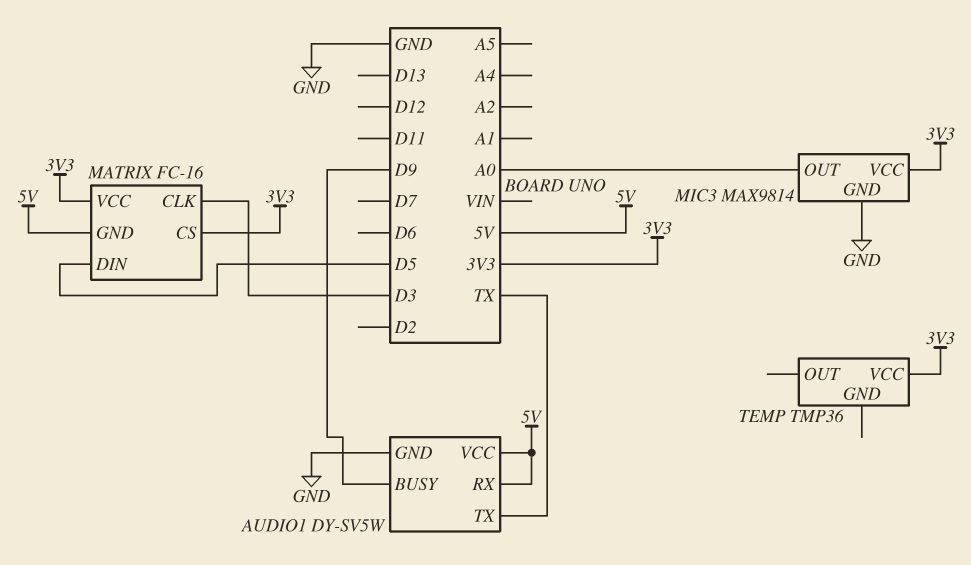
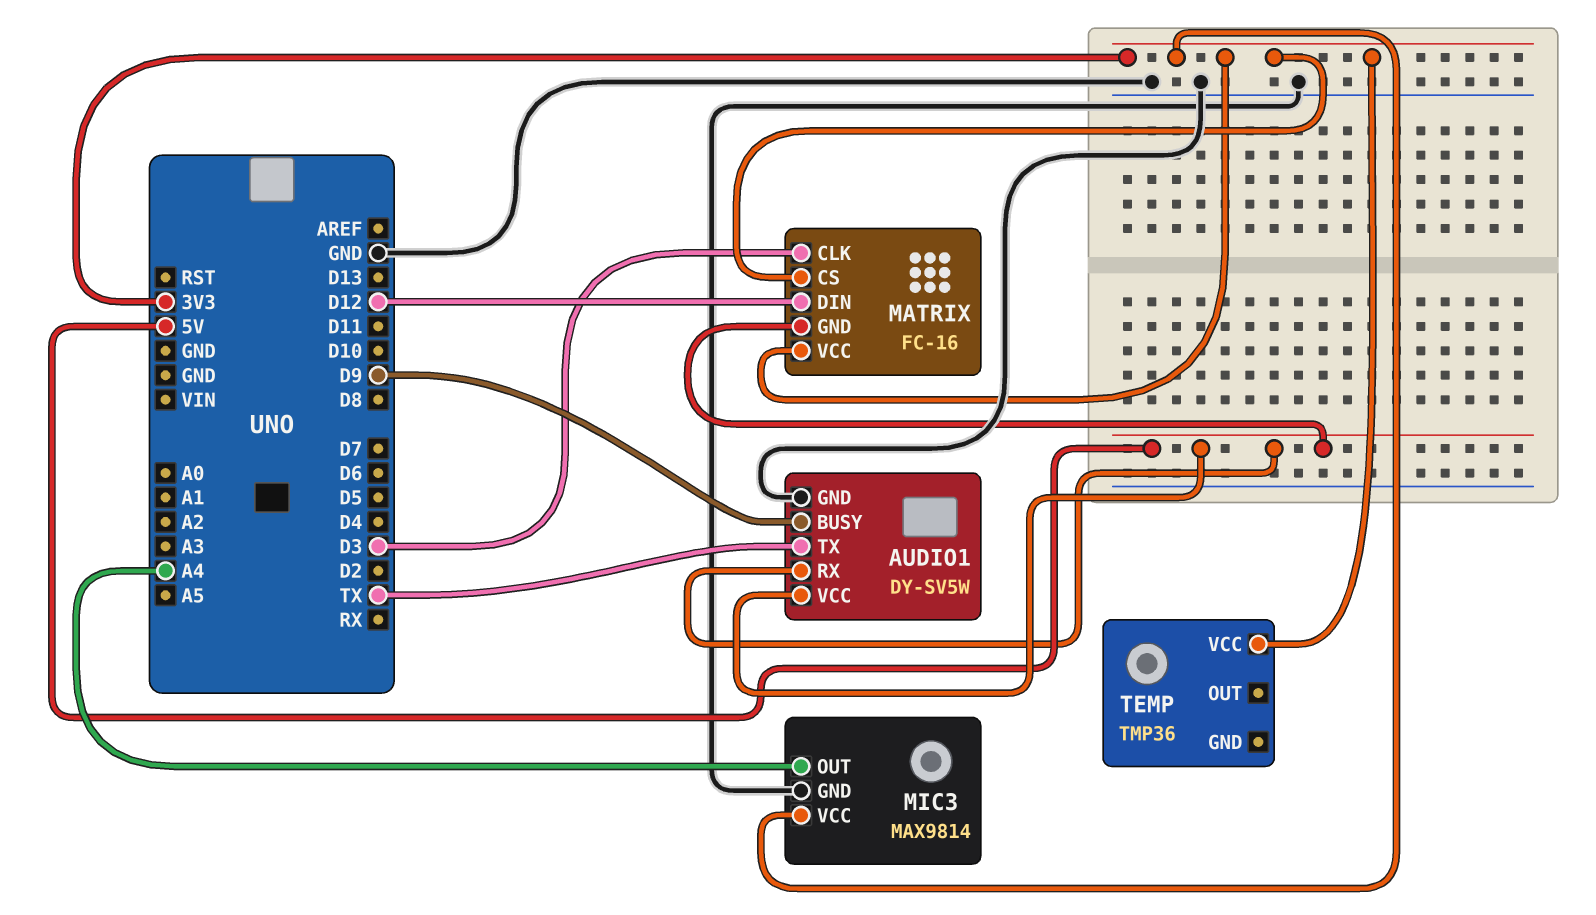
MATRIX pin DIN: D5 -> D12
MIC3 pin OUT: A0 -> A4

